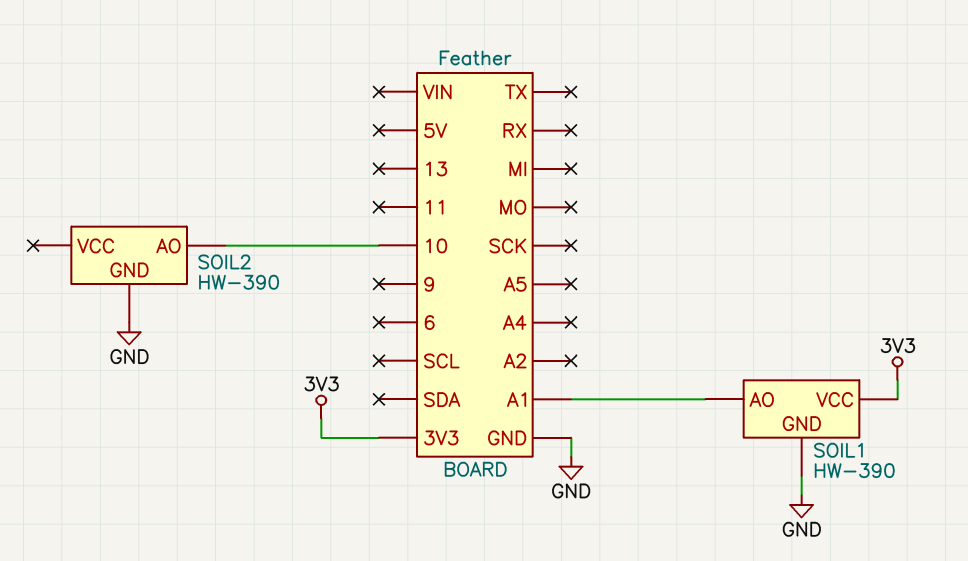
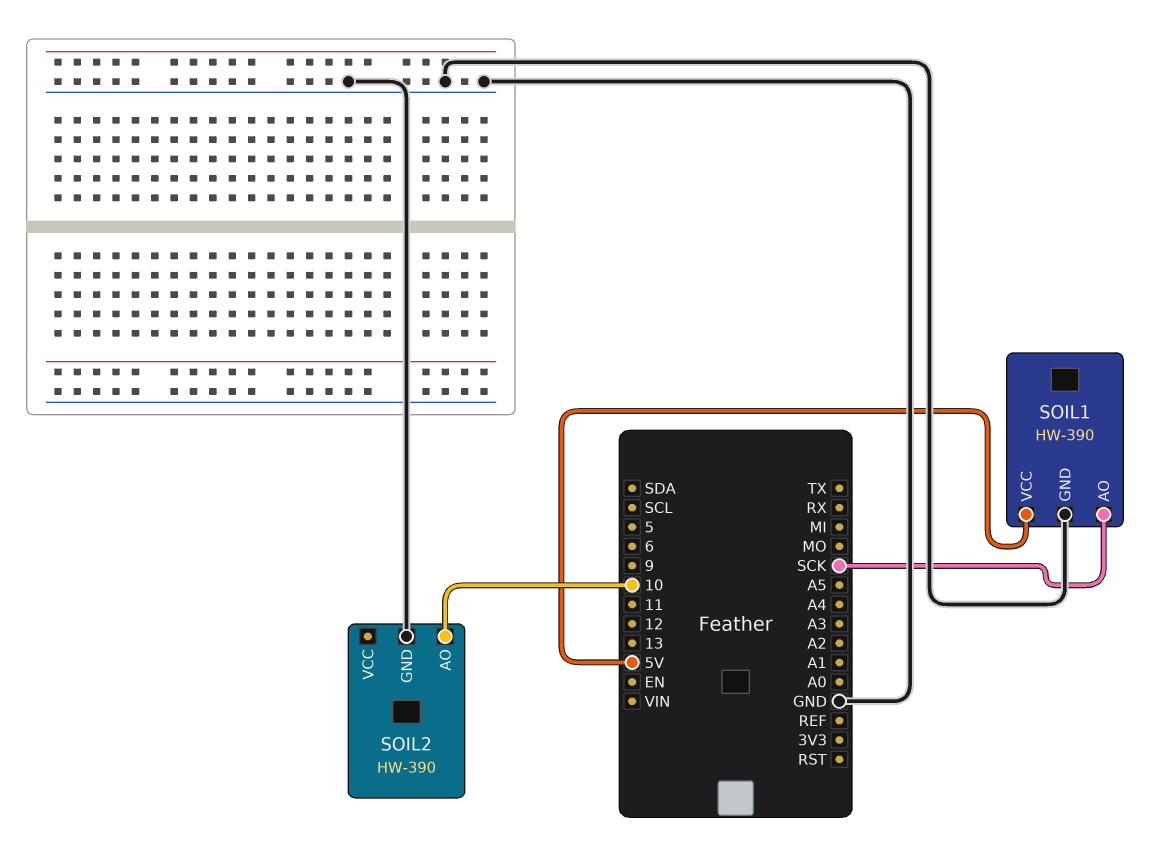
SOIL1 pin AO: A1 -> SCK
SOIL1 pin VCC: 3V3 -> 5V

